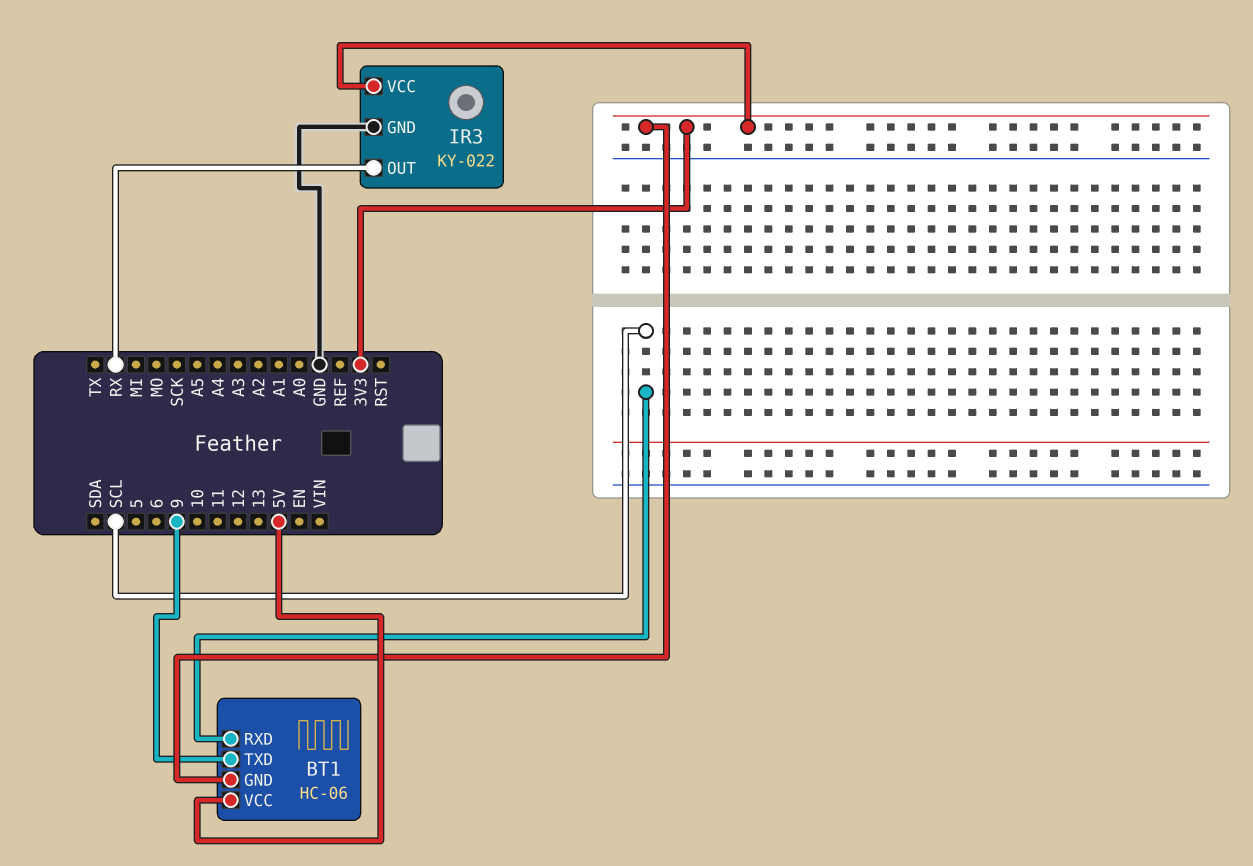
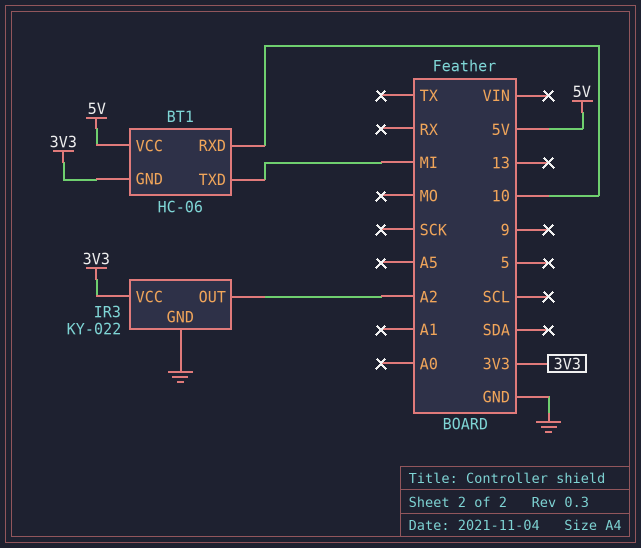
BT1 pin RXD: SCL -> 10
BT1 pin TXD: 9 -> MI
IR3 pin OUT: RX -> A2

